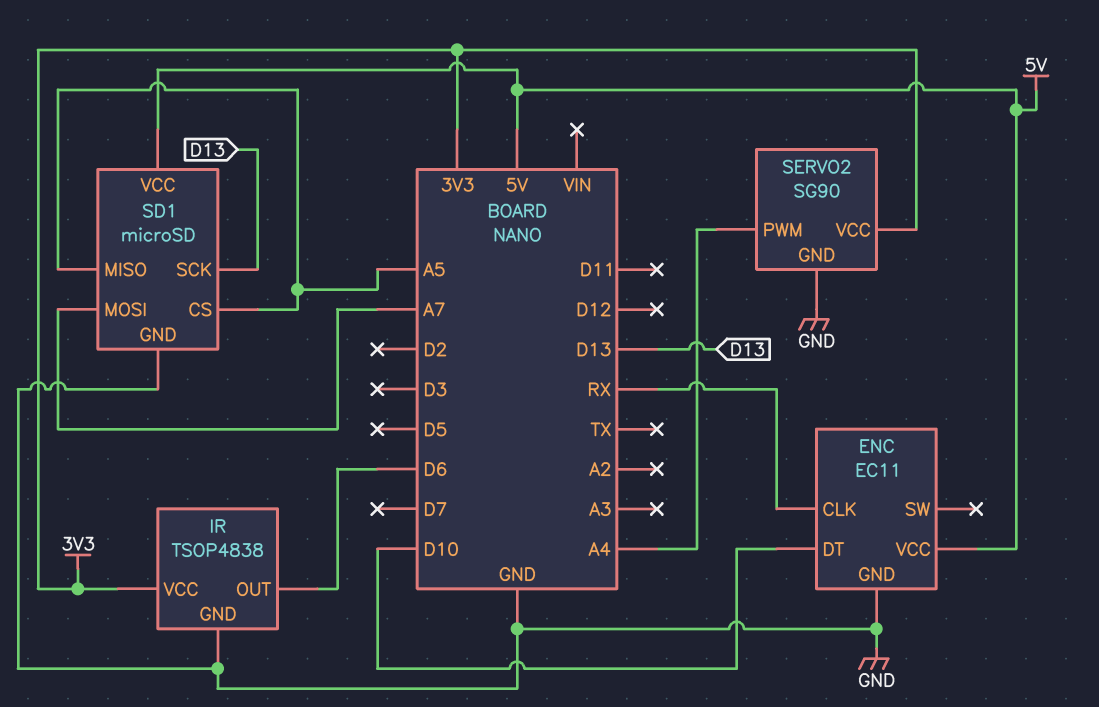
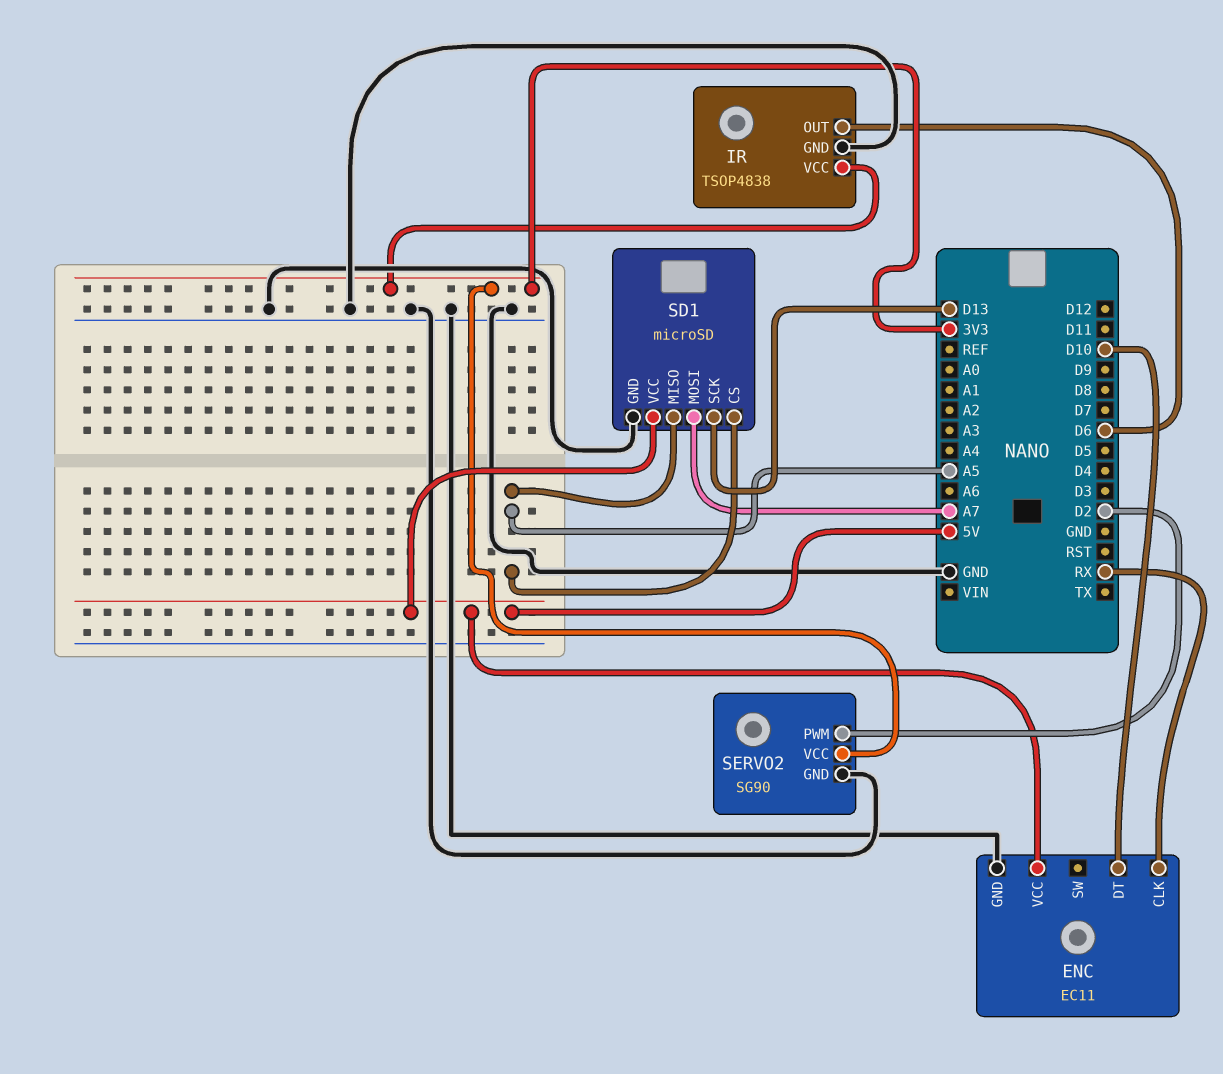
SERVO2 pin PWM: A4 -> D2

